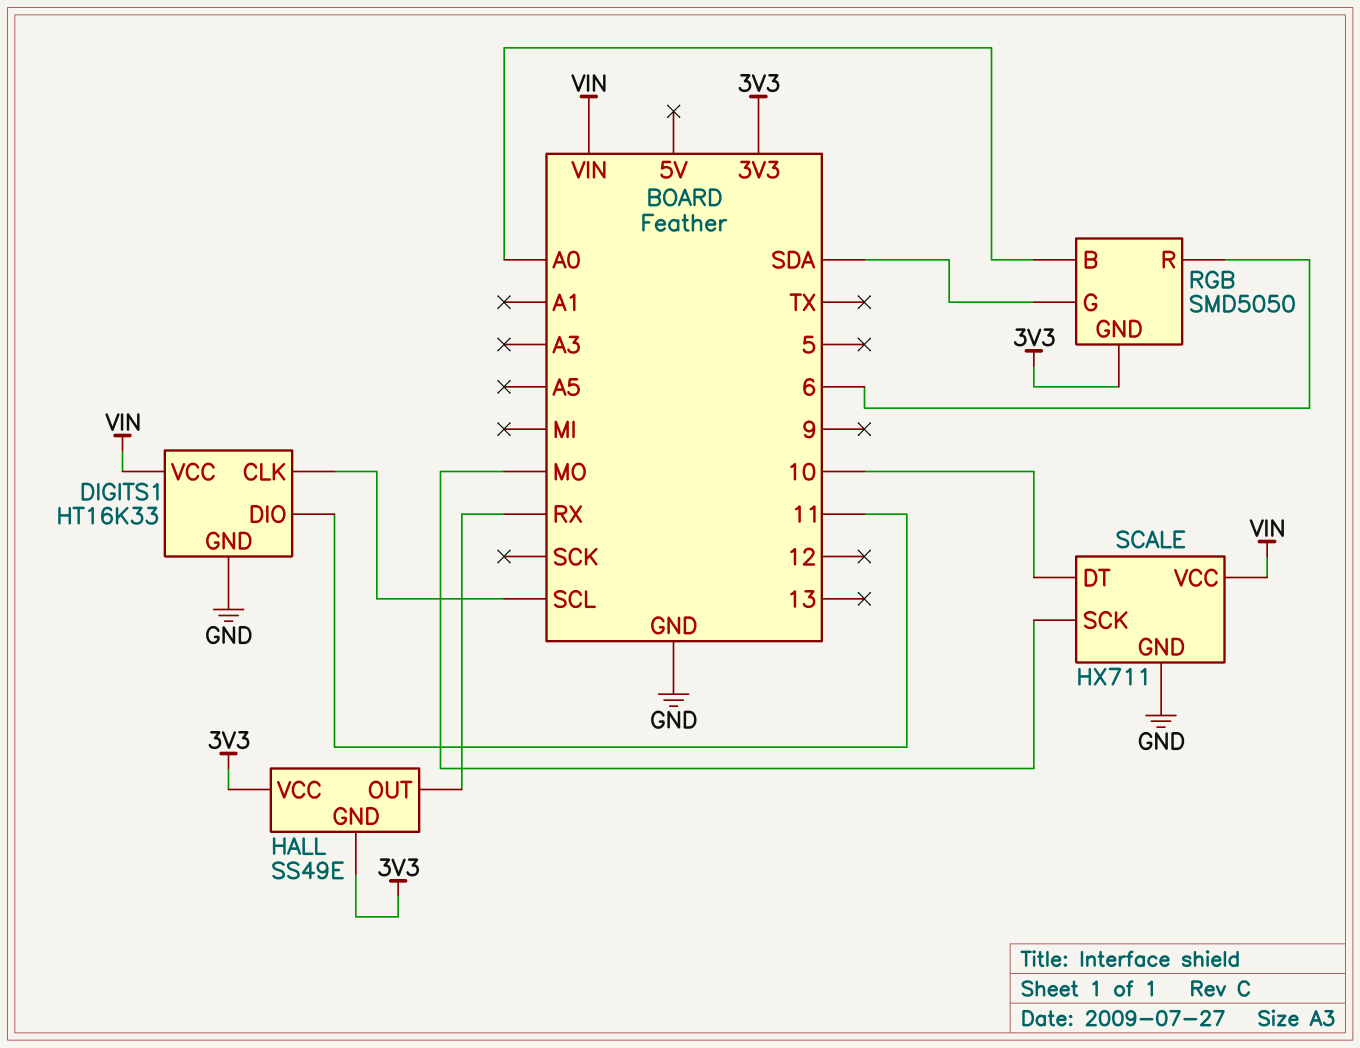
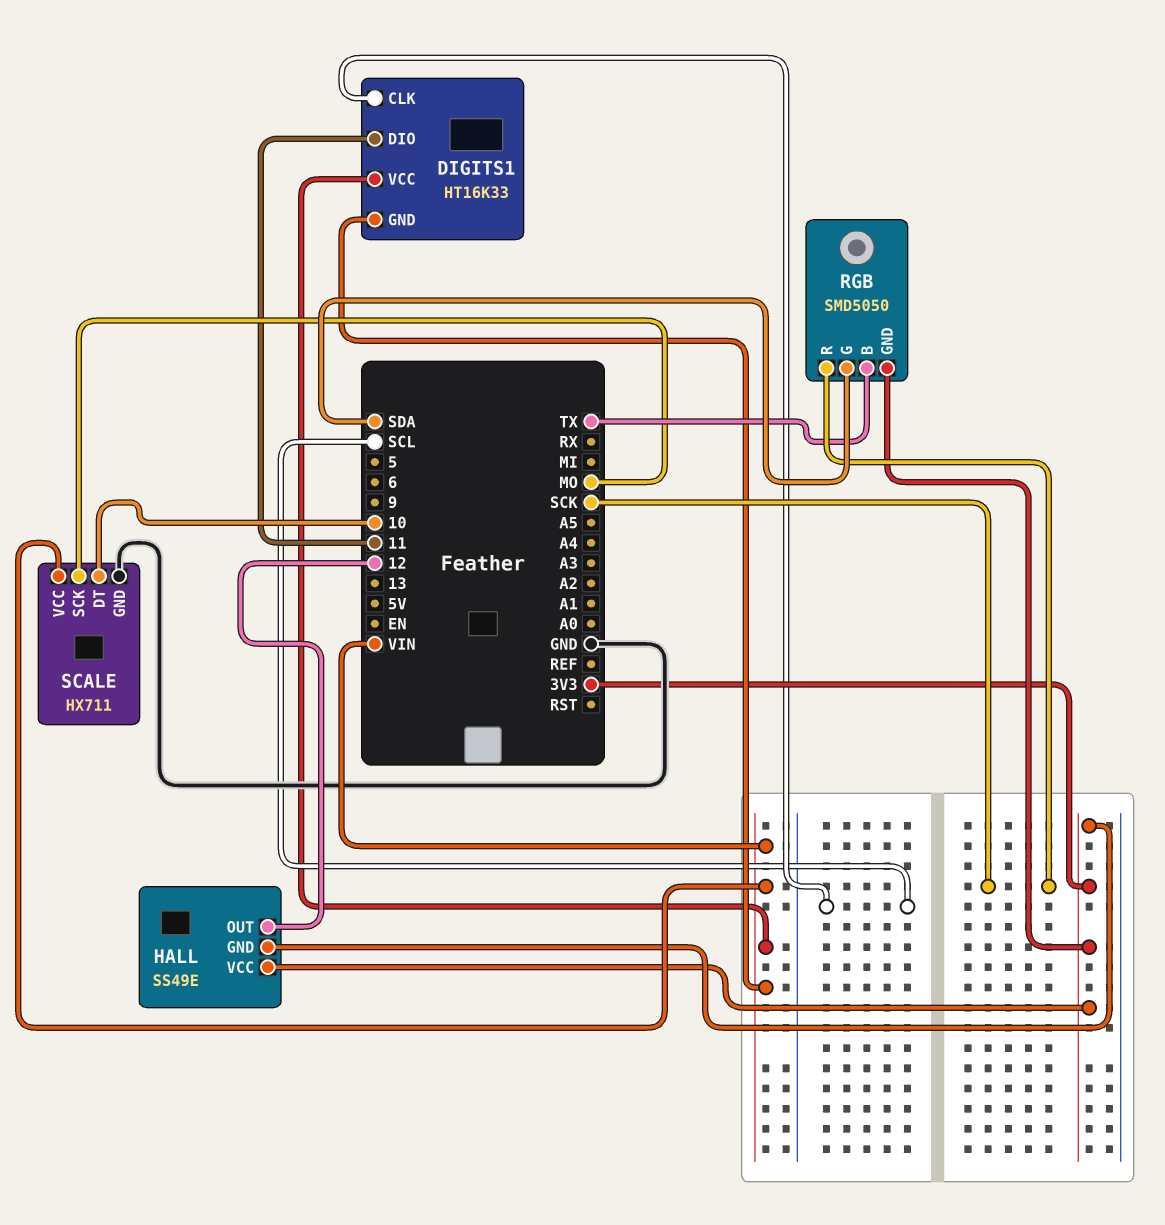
DIGITS1 pin GND: GND -> VIN
HALL pin OUT: RX -> 12
RGB pin B: A0 -> TX
RGB pin R: 6 -> SCK

